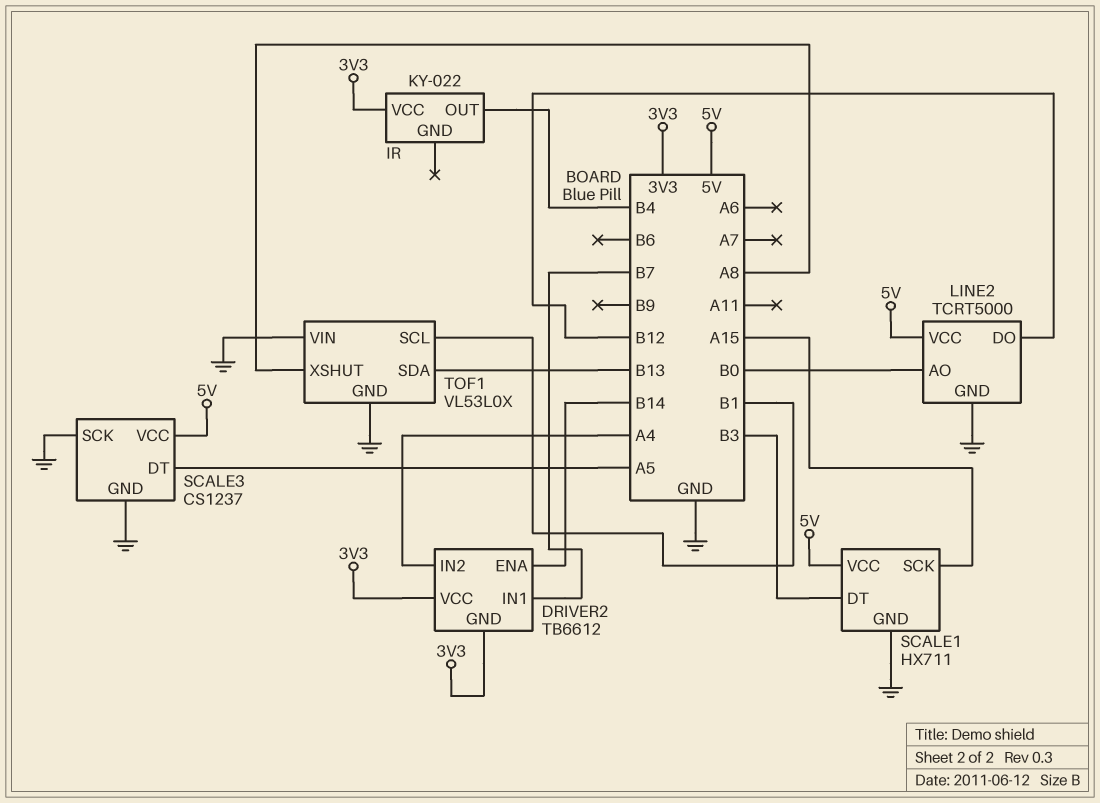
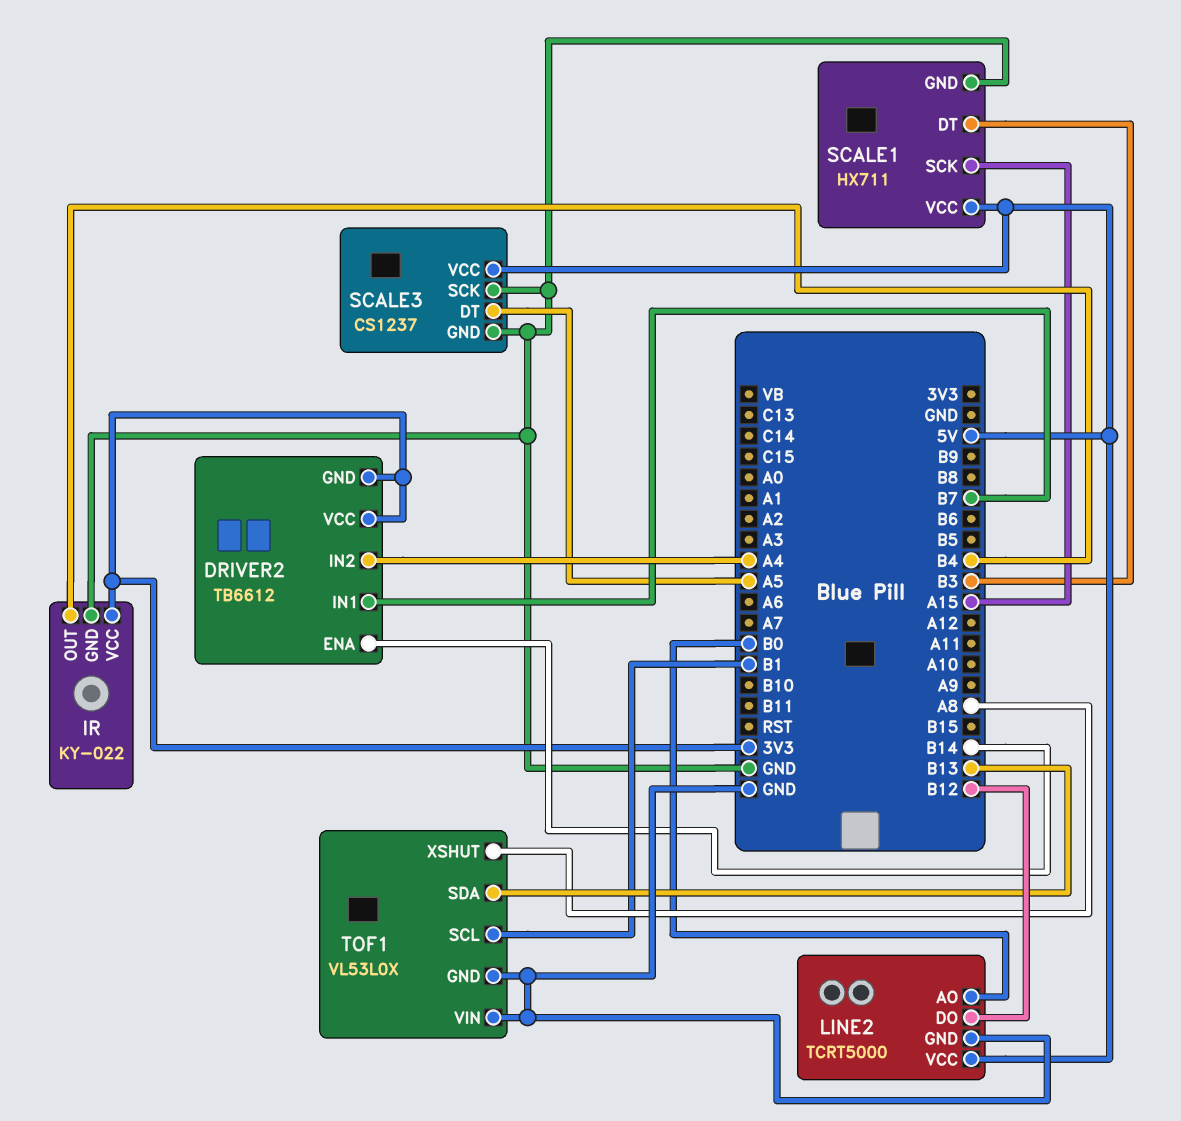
IR pin GND: none -> GND

